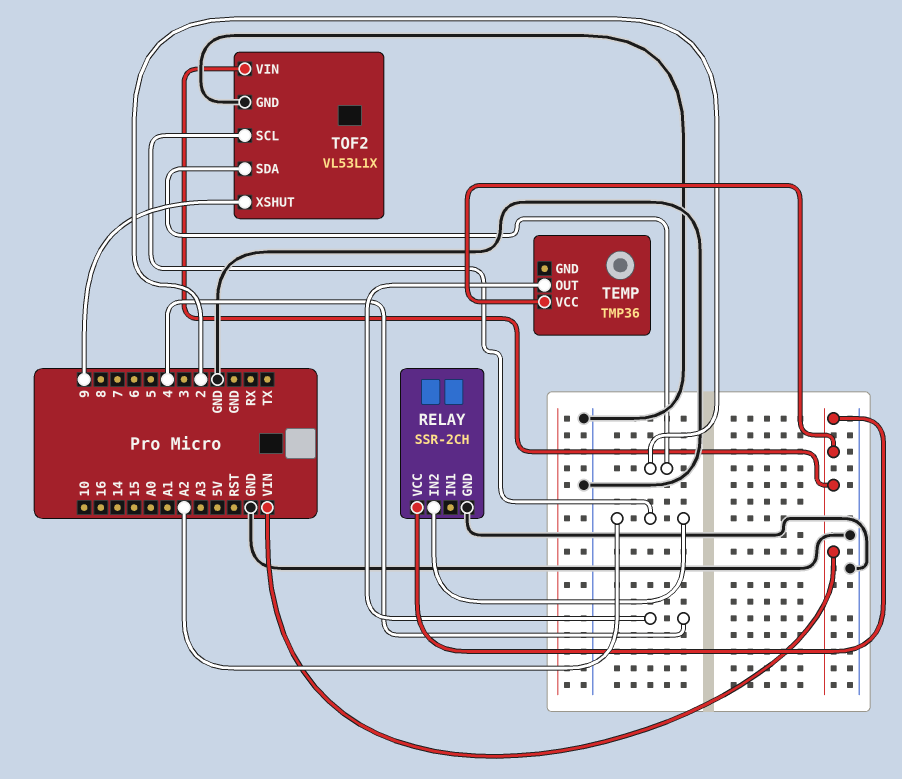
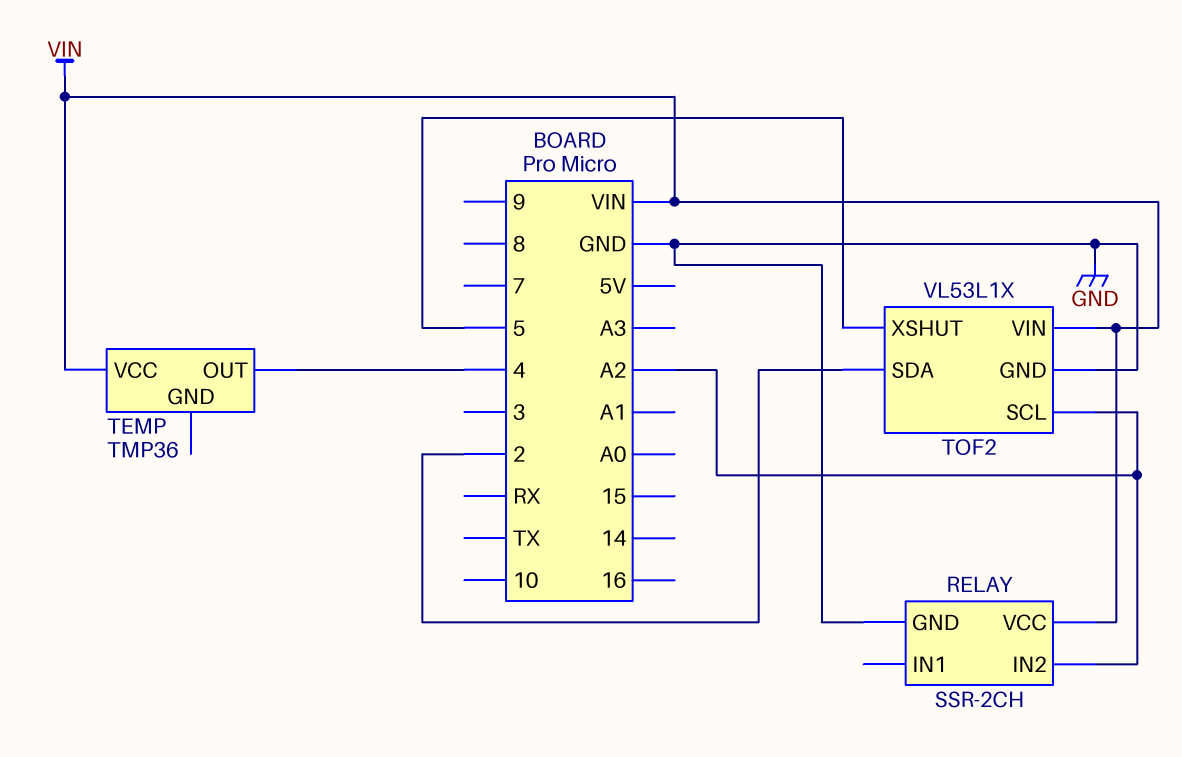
TOF2 pin XSHUT: 9 -> 5

